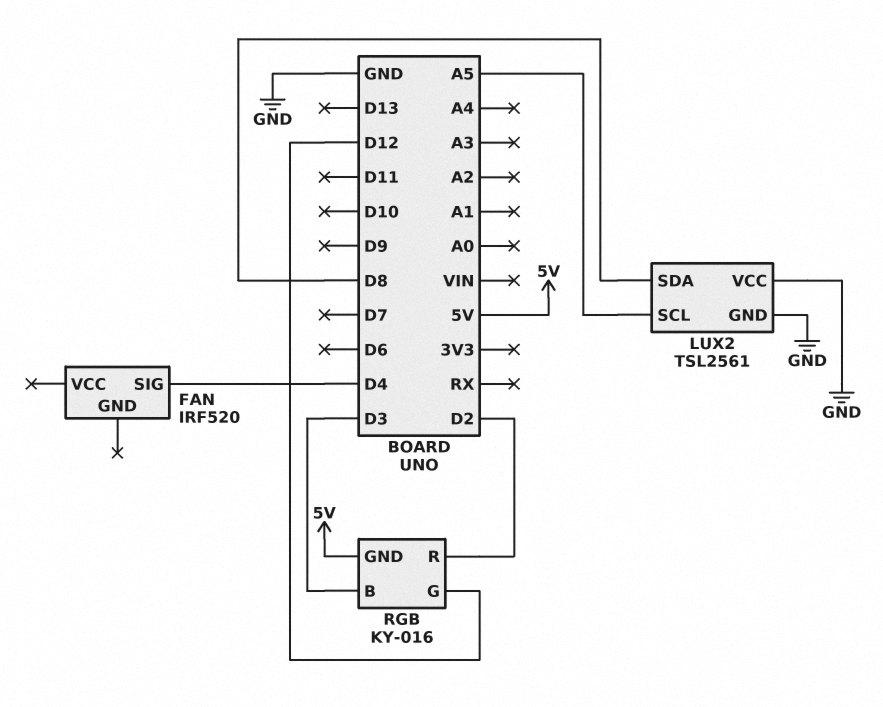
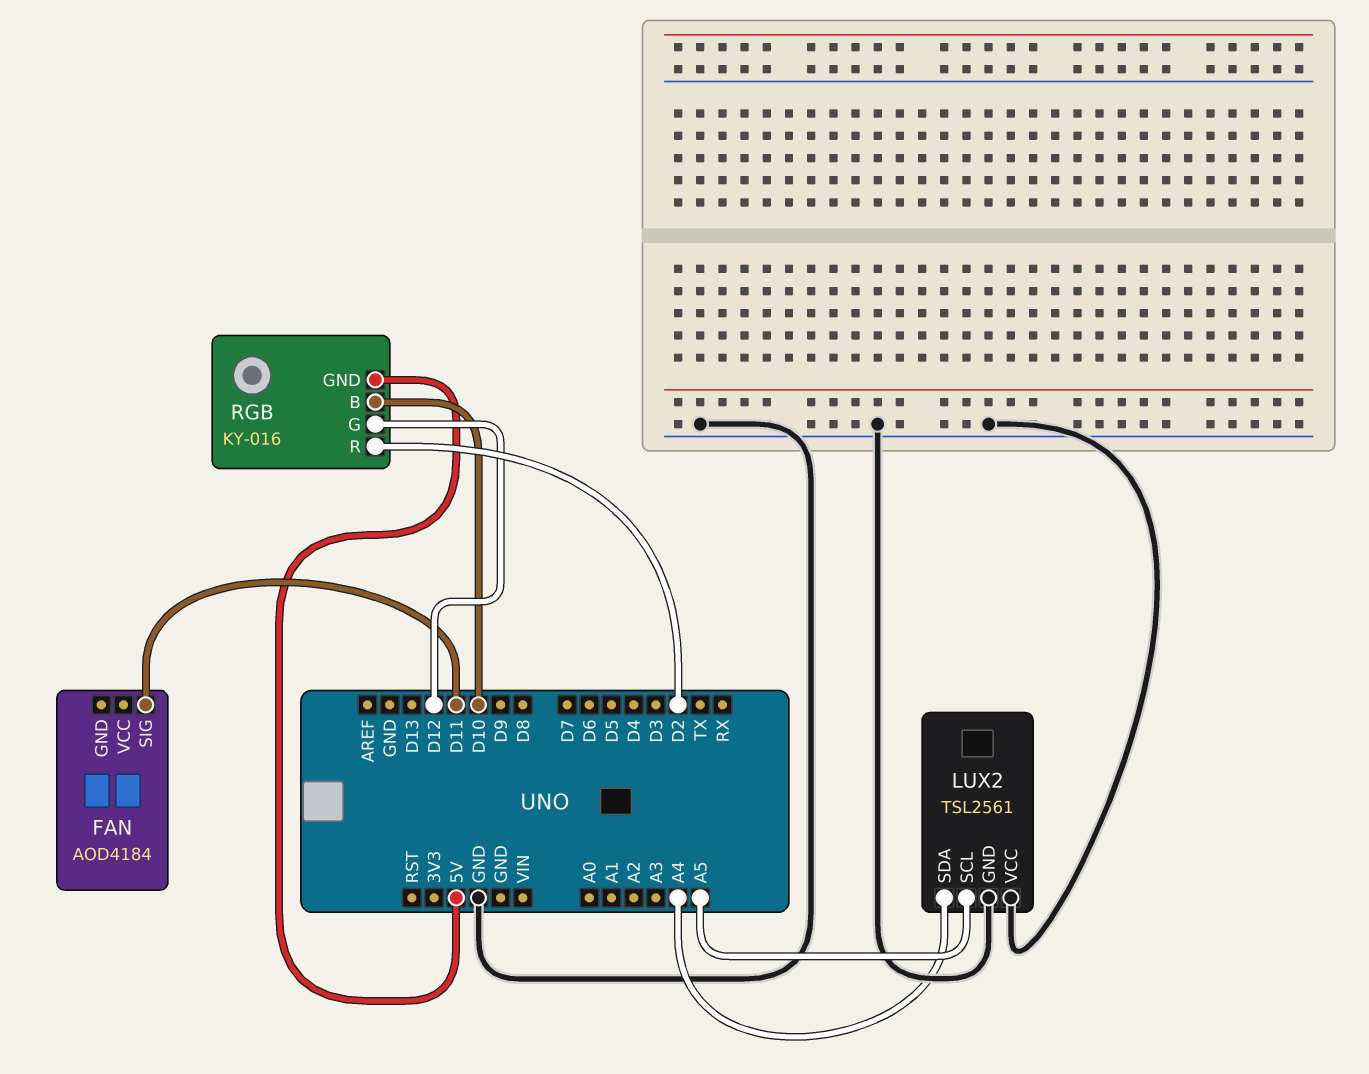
FAN: IRF520 -> AOD4184
FAN pin SIG: D4 -> D11
LUX2 pin SDA: D8 -> A4
RGB pin B: D3 -> D10

